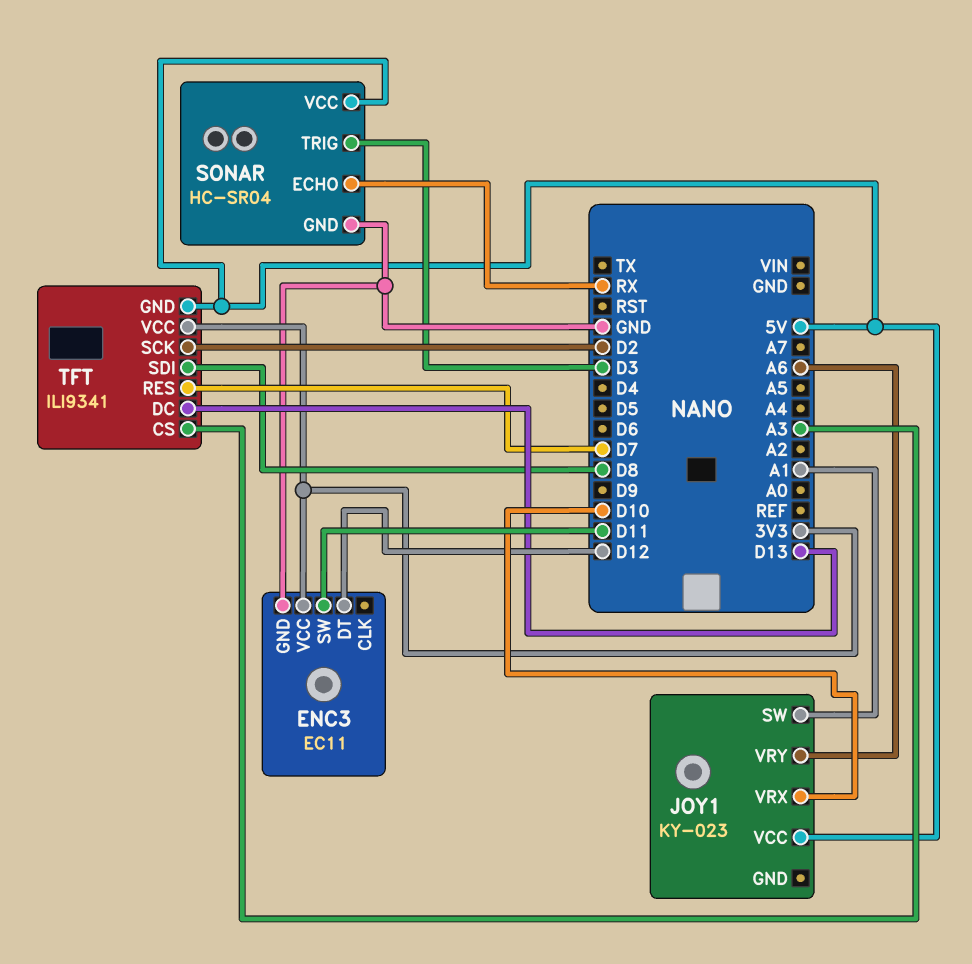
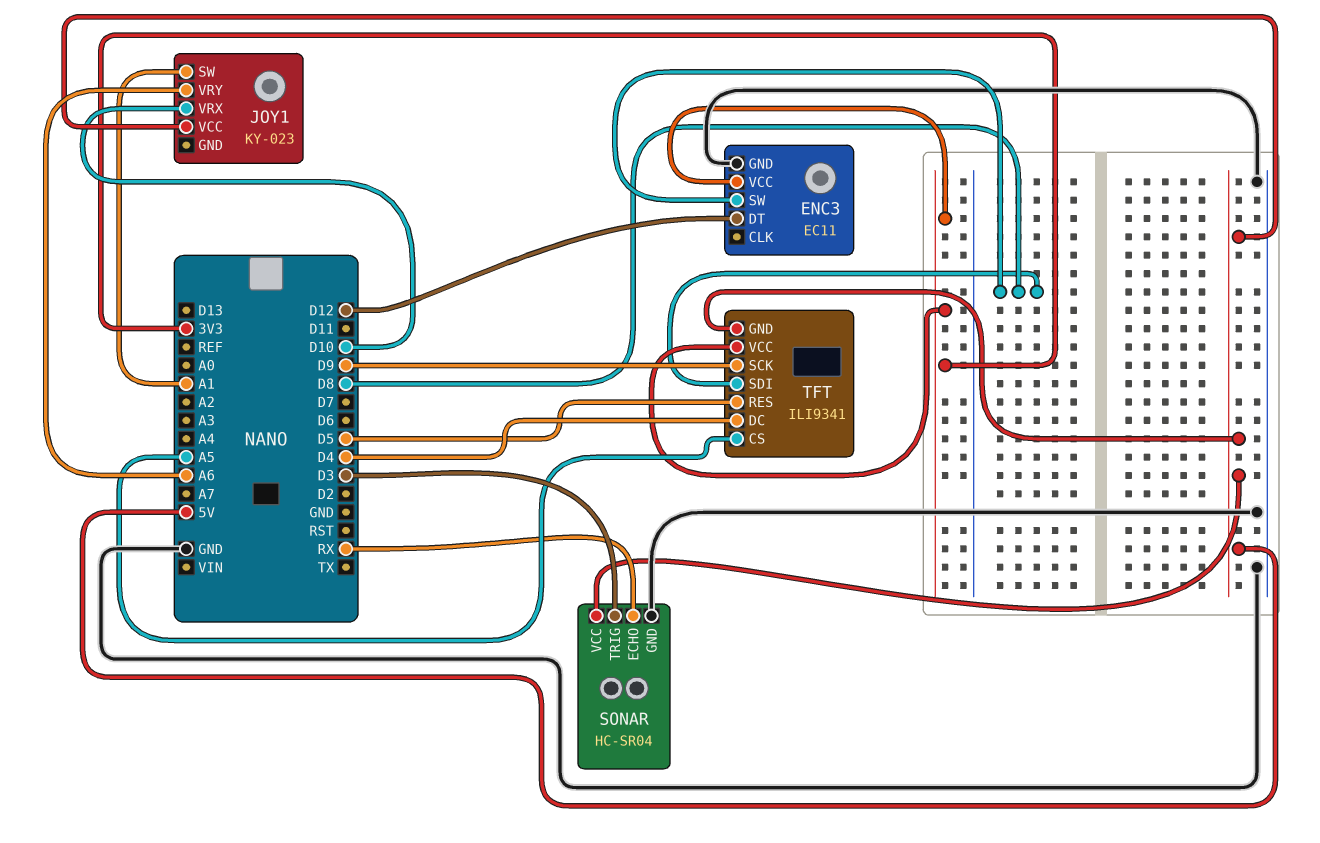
ENC3 pin SW: D11 -> D8
TFT pin CS: A3 -> A5
TFT pin DC: D13 -> D4
TFT pin RES: D7 -> D5
TFT pin SCK: D2 -> D9

